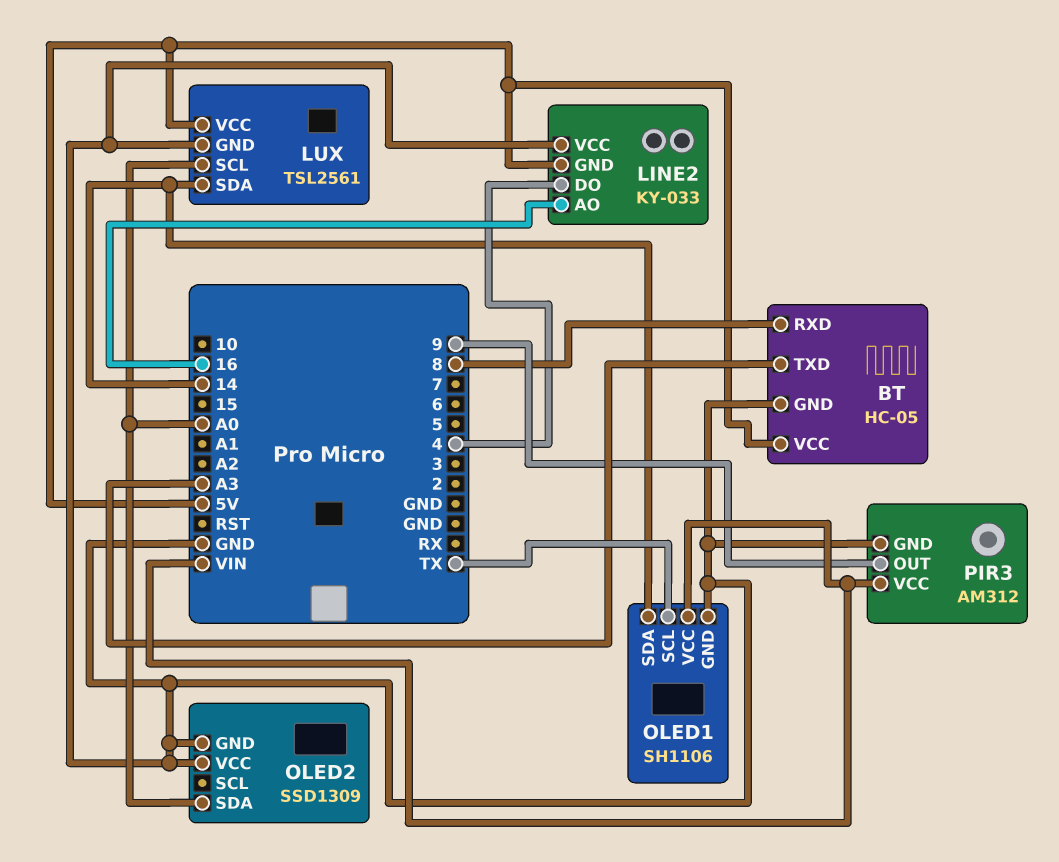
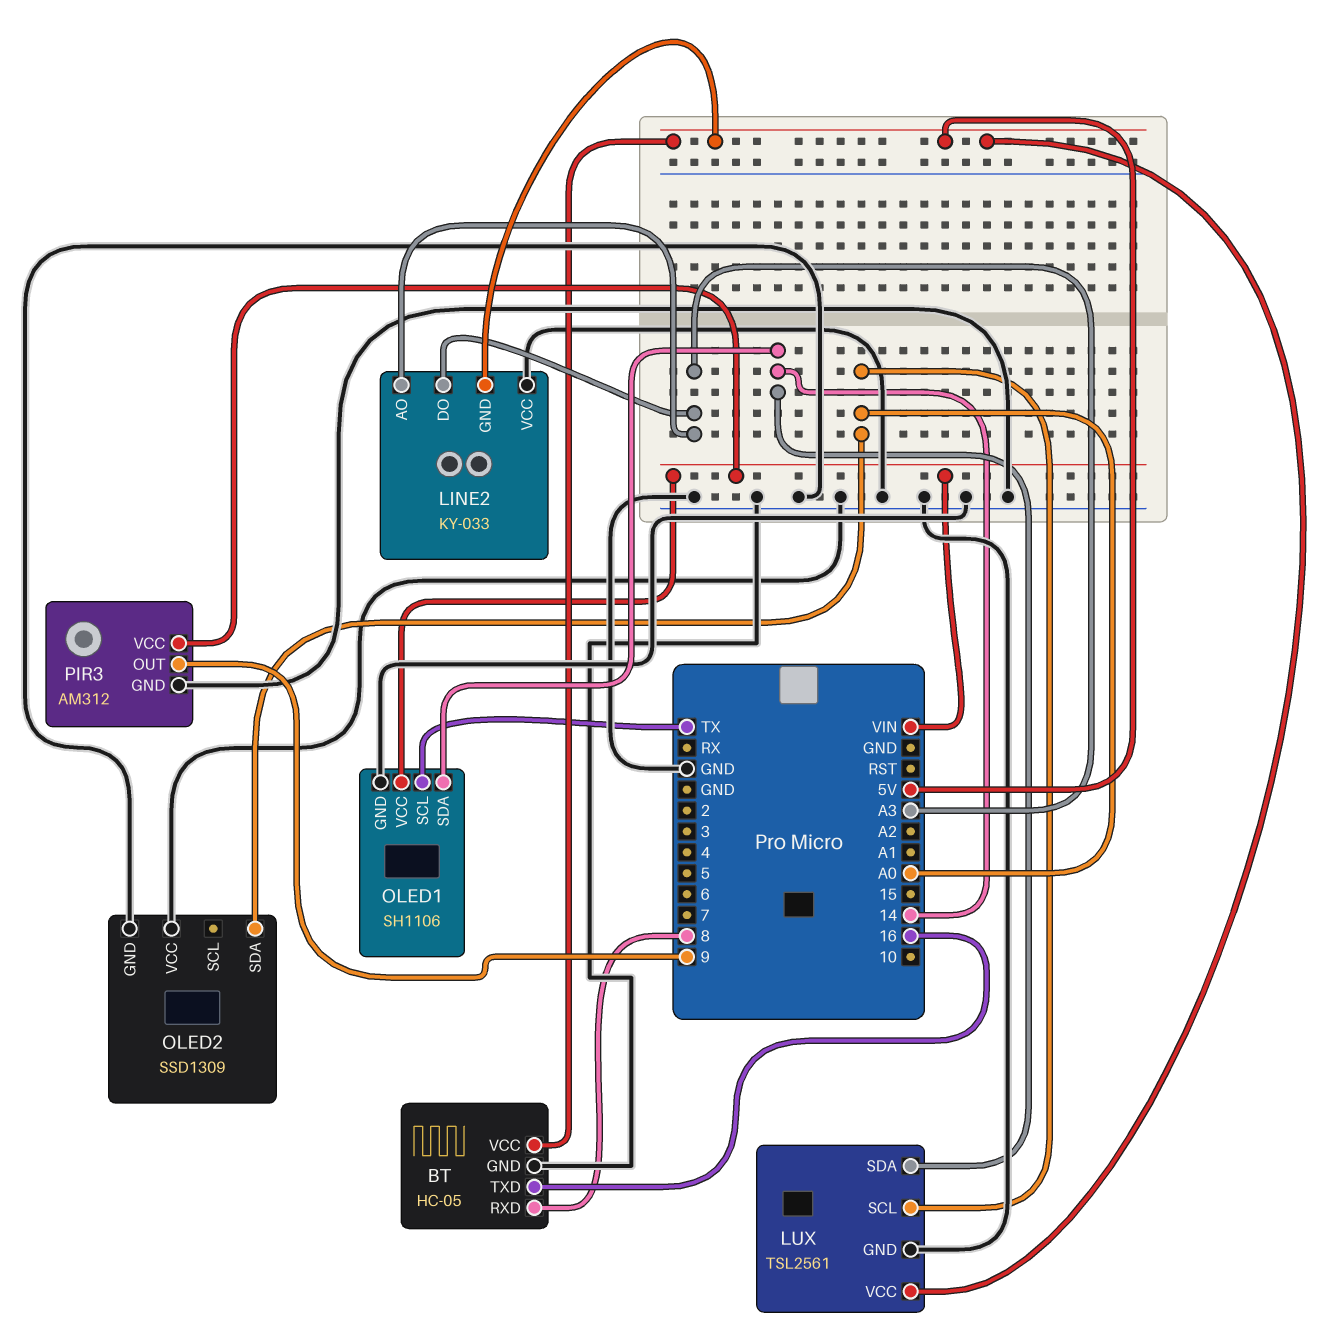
BT pin TXD: A3 -> 16
LINE2 pin AO: 16 -> A3
LINE2 pin DO: 4 -> A3

